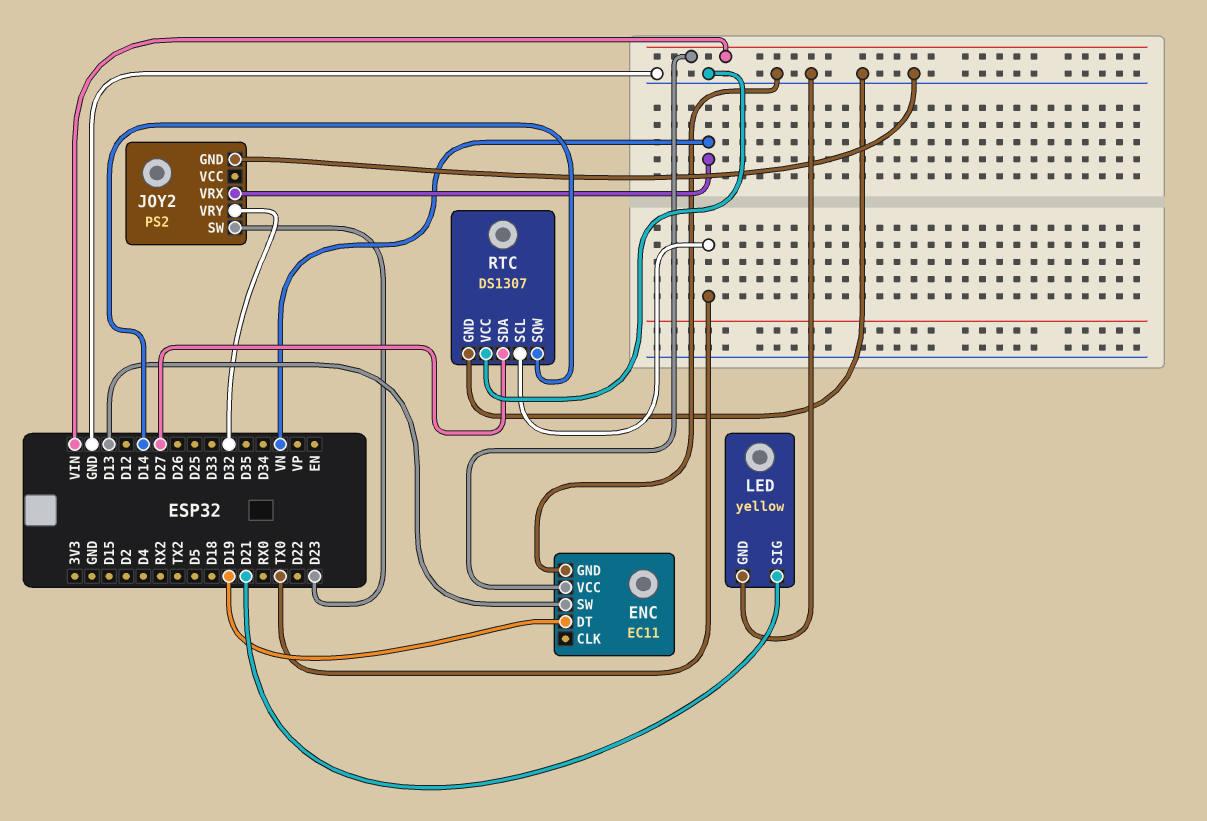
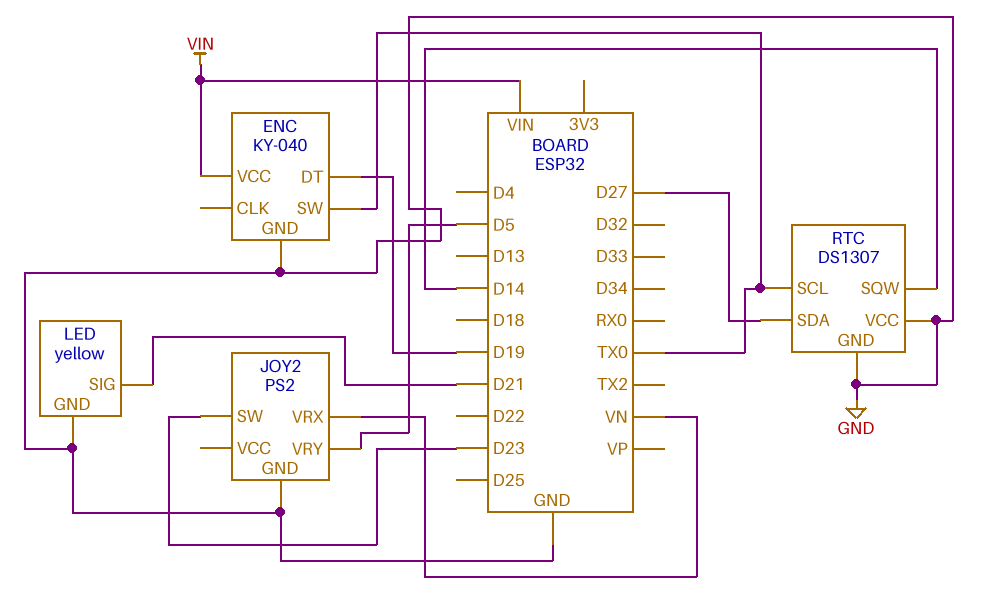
ENC: EC11 -> KY-040
ENC pin SW: D13 -> TX0
JOY2 pin VRY: D32 -> D5

